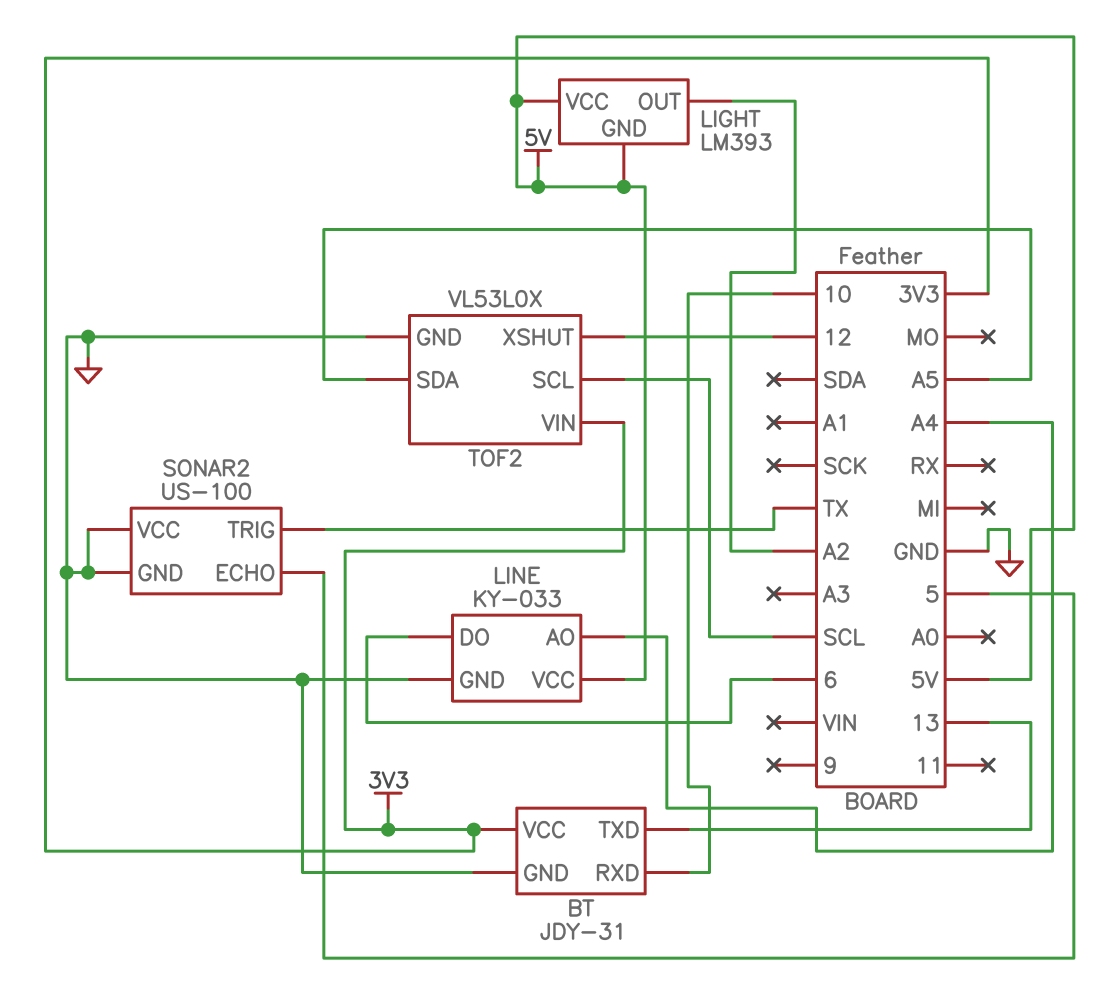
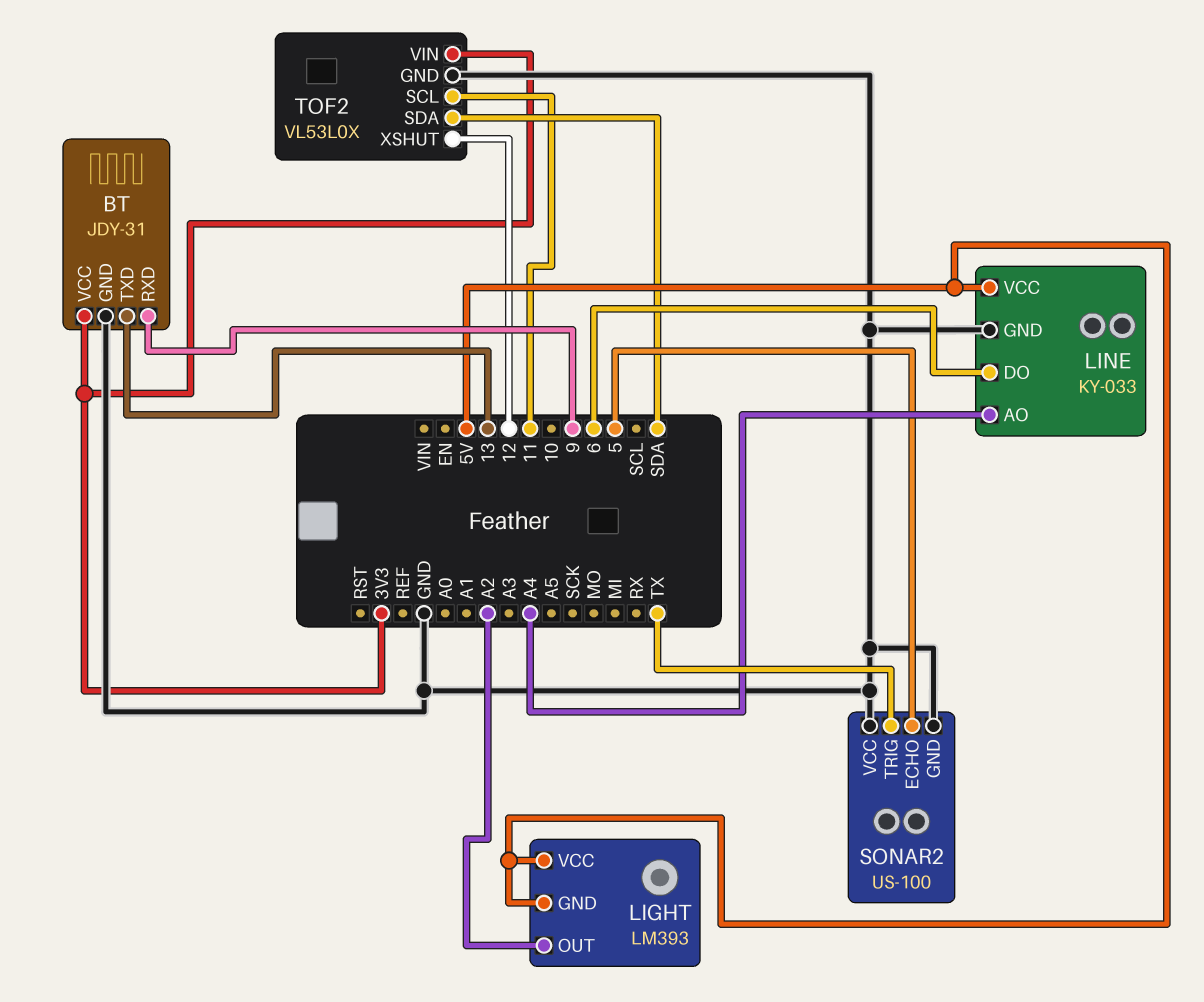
BT pin RXD: 10 -> 9
TOF2 pin SCL: SCL -> 11
TOF2 pin SDA: A5 -> SDA

